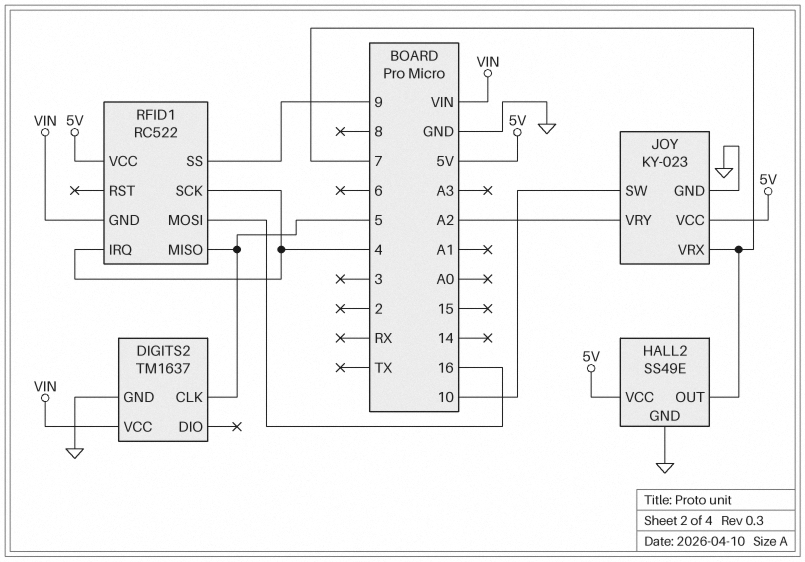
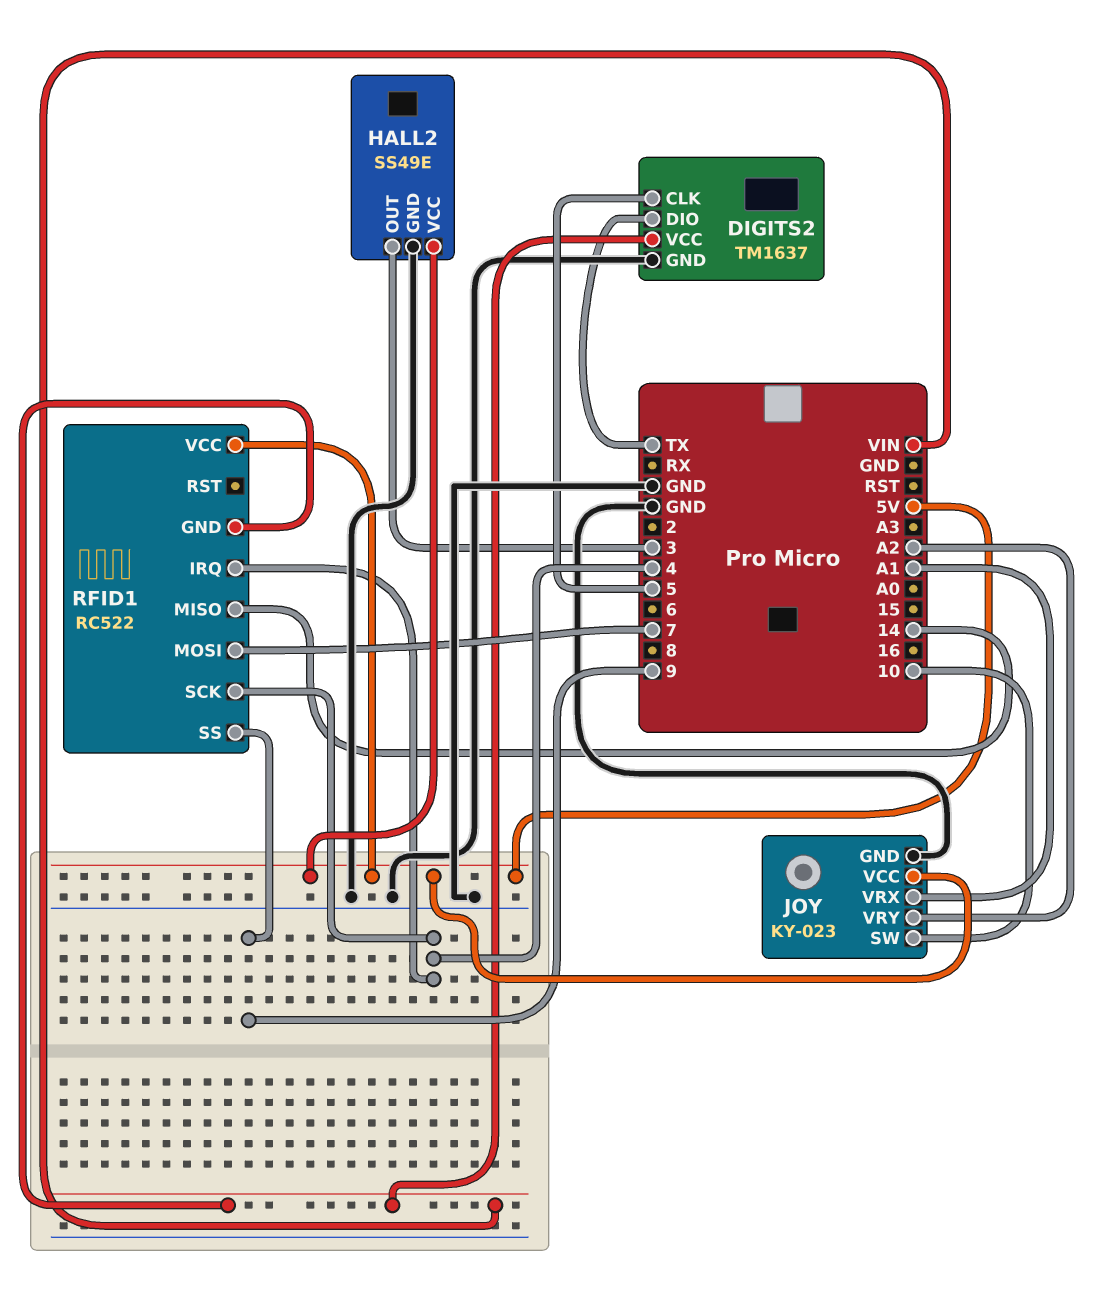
DIGITS2 pin DIO: none -> TX
HALL2 pin OUT: 7 -> 3
JOY pin VRX: 7 -> A1
RFID1 pin MISO: 5 -> 14
RFID1 pin MOSI: 16 -> 7

